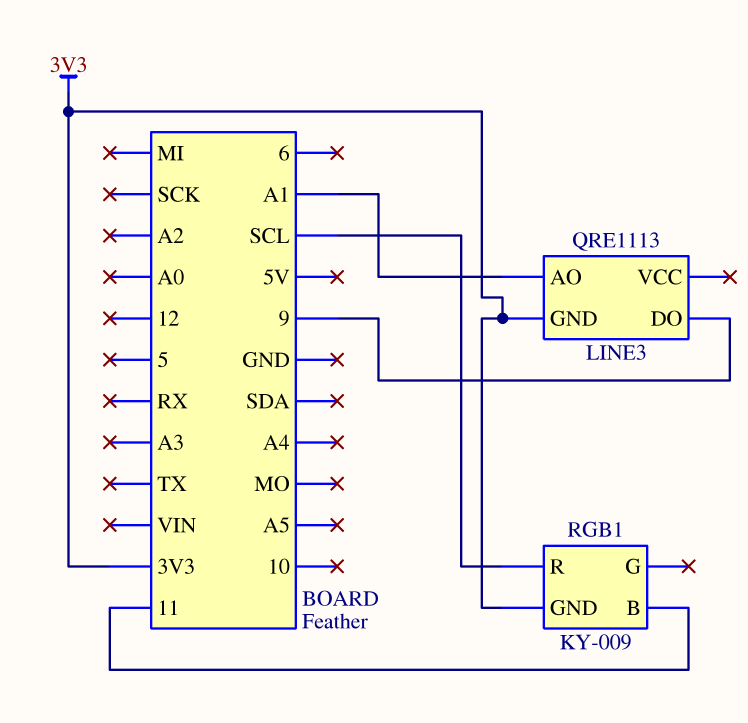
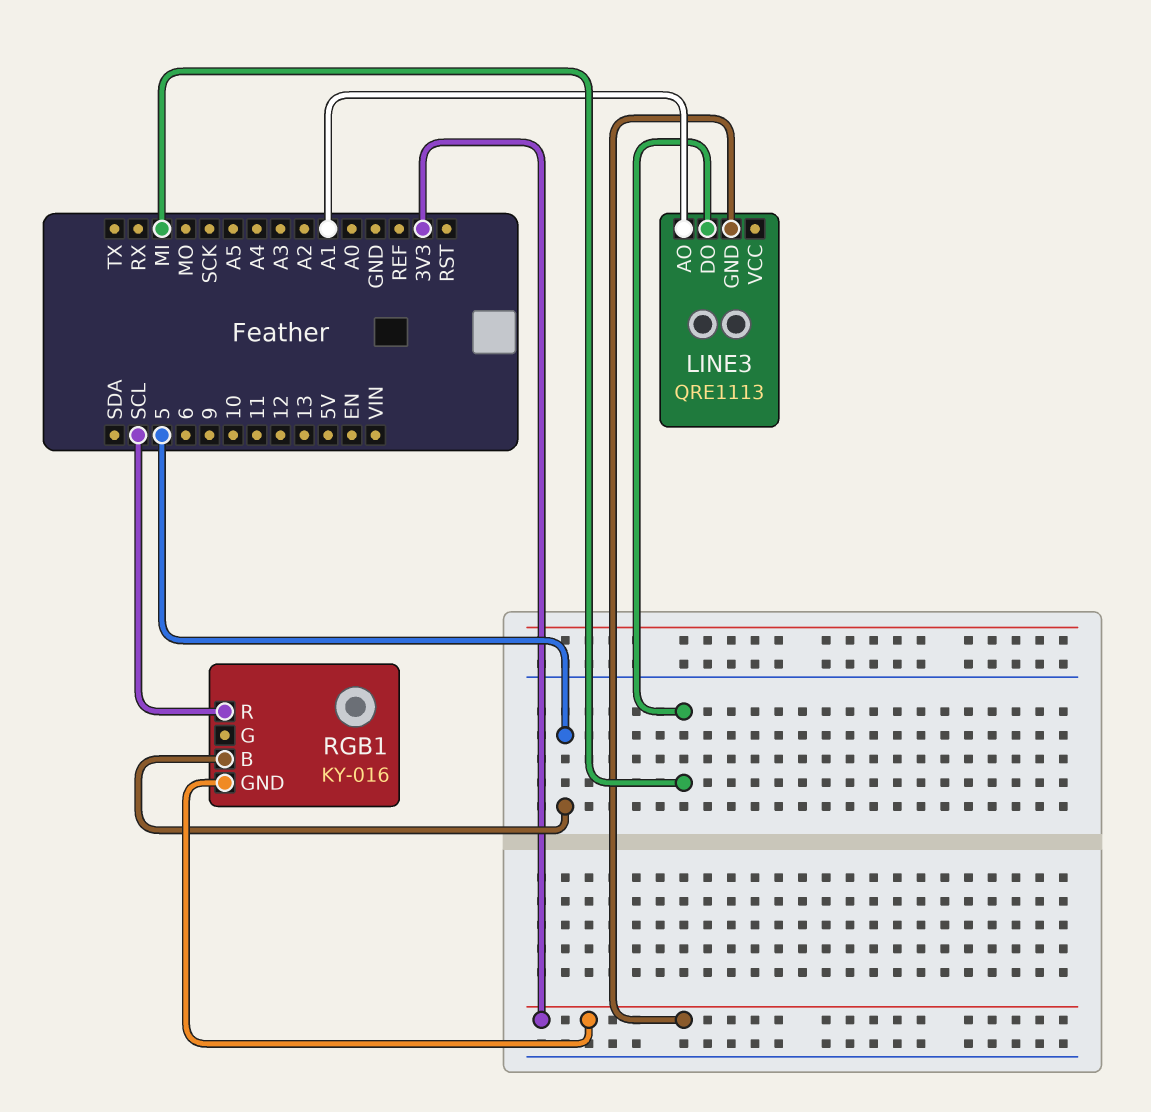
LINE3 pin DO: 9 -> MI
RGB1: KY-009 -> KY-016
RGB1 pin B: 11 -> 5

